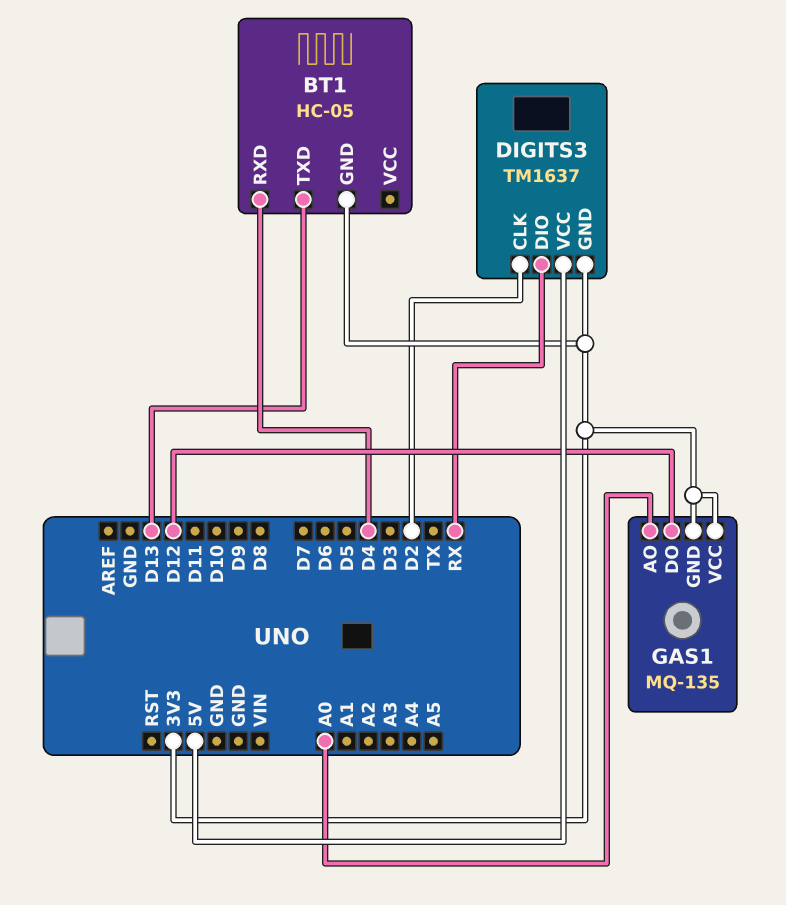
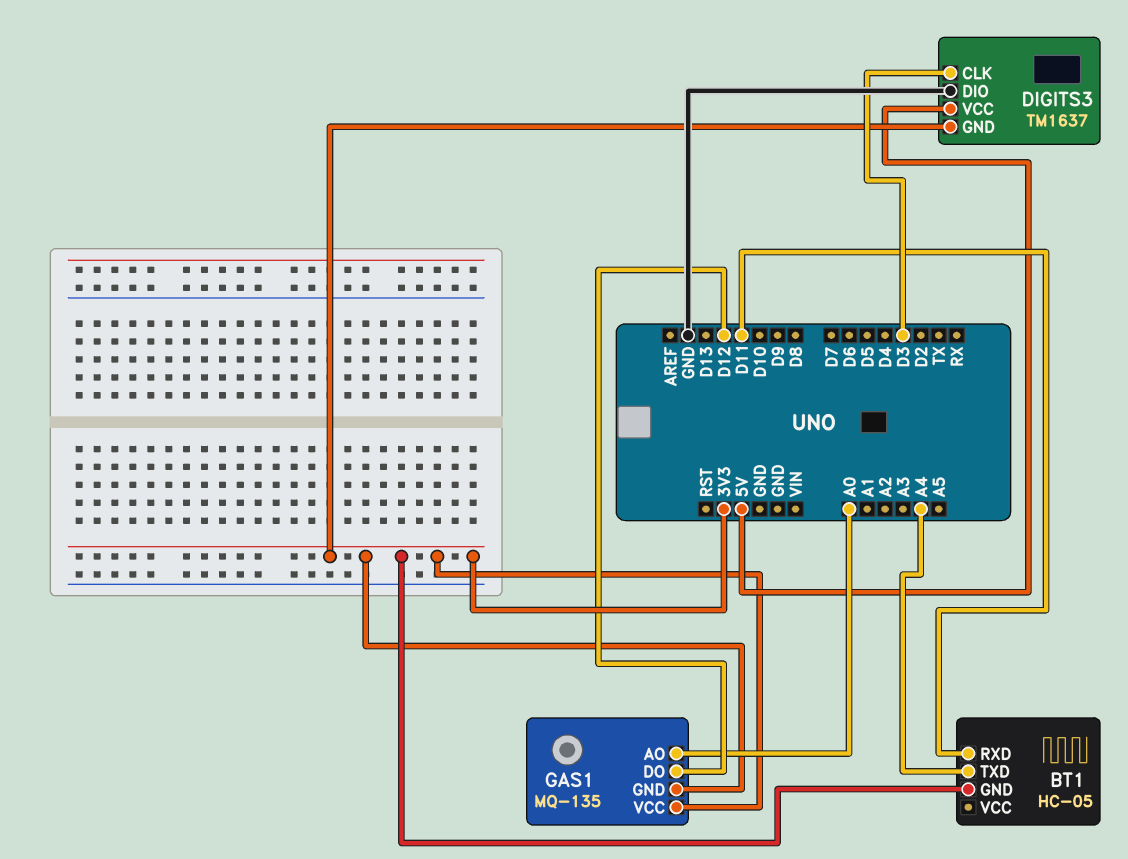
BT1 pin RXD: D4 -> D11
BT1 pin TXD: D13 -> A4
DIGITS3 pin CLK: D2 -> D3
DIGITS3 pin DIO: RX -> GND

